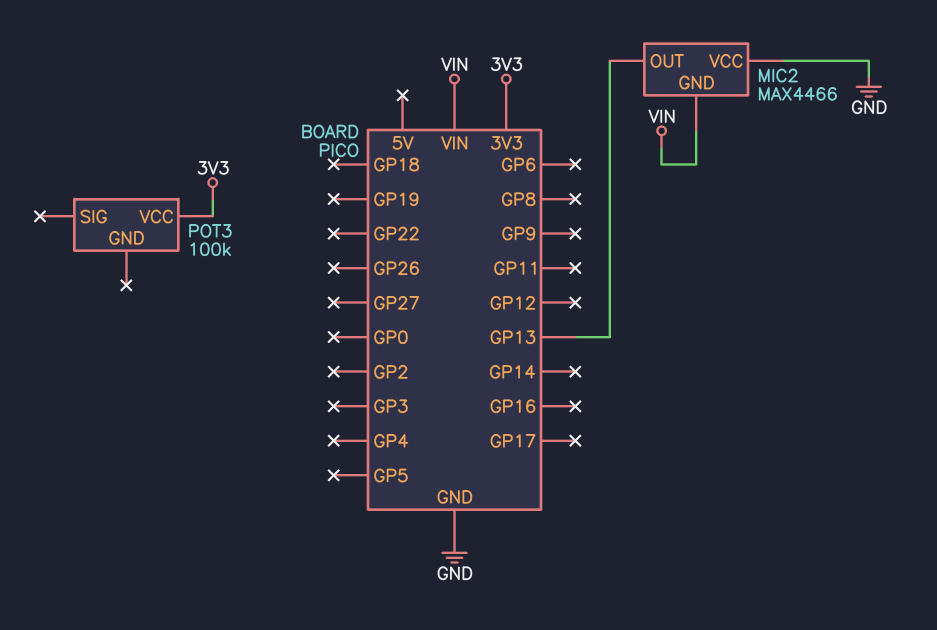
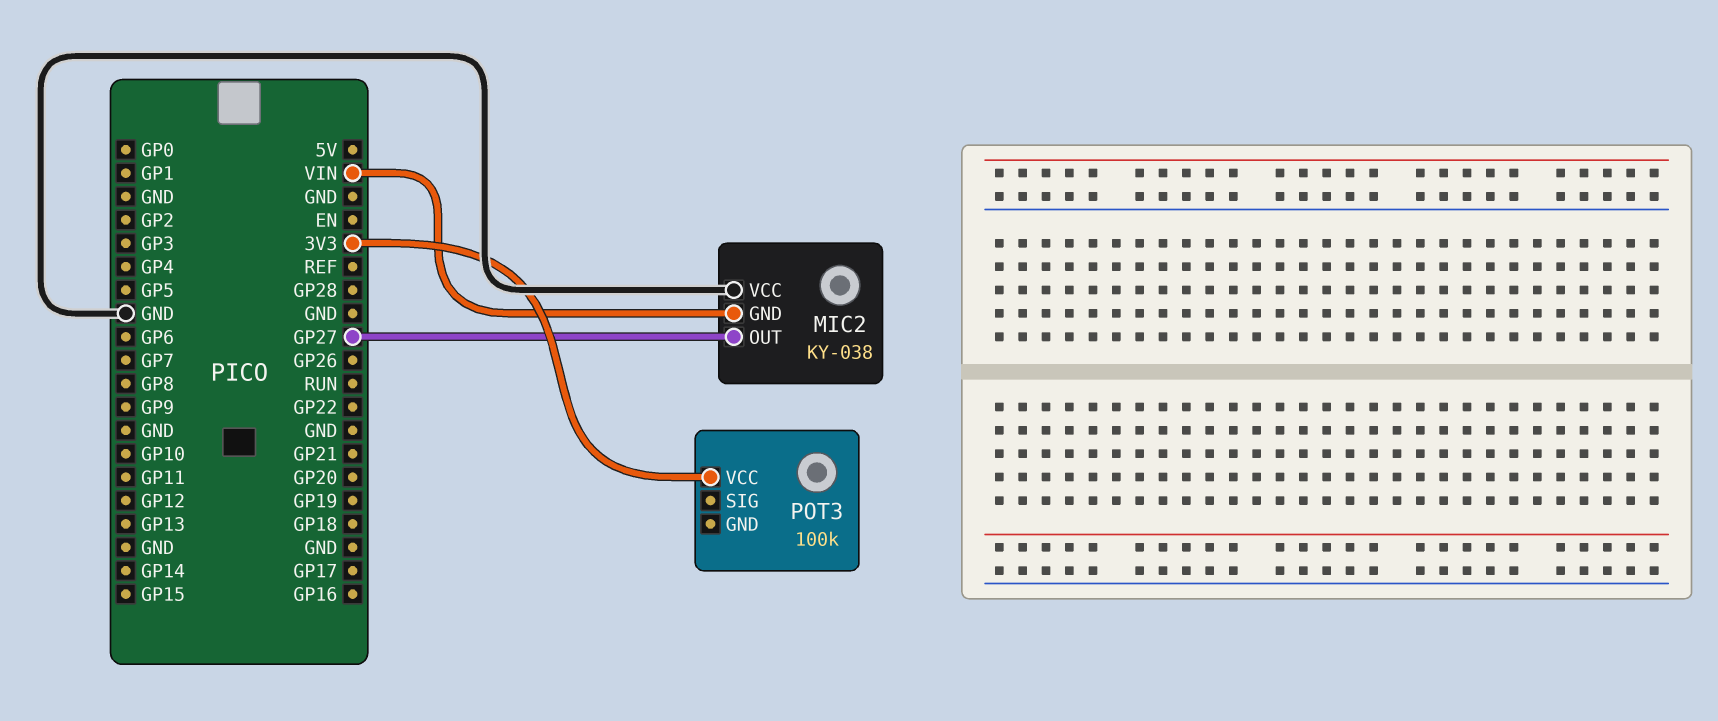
MIC2: MAX4466 -> KY-038
MIC2 pin OUT: GP13 -> GP27

